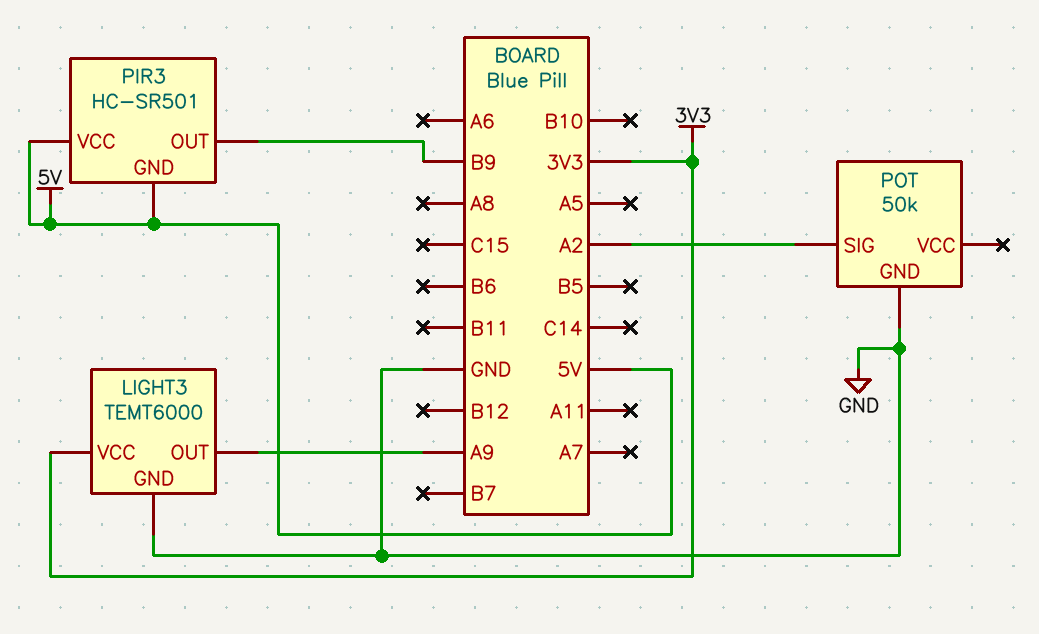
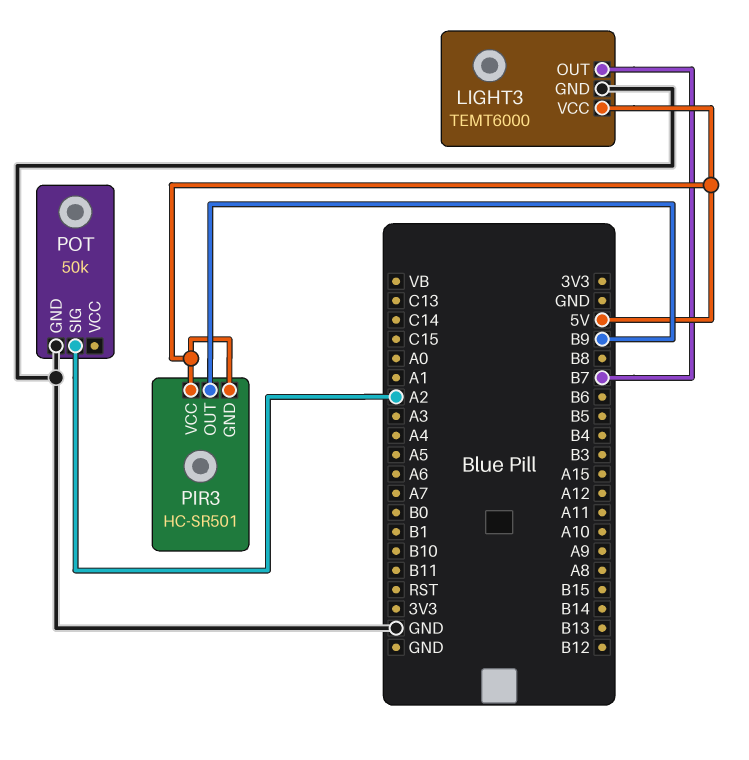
LIGHT3 pin OUT: A9 -> B7
LIGHT3 pin VCC: 3V3 -> 5V

